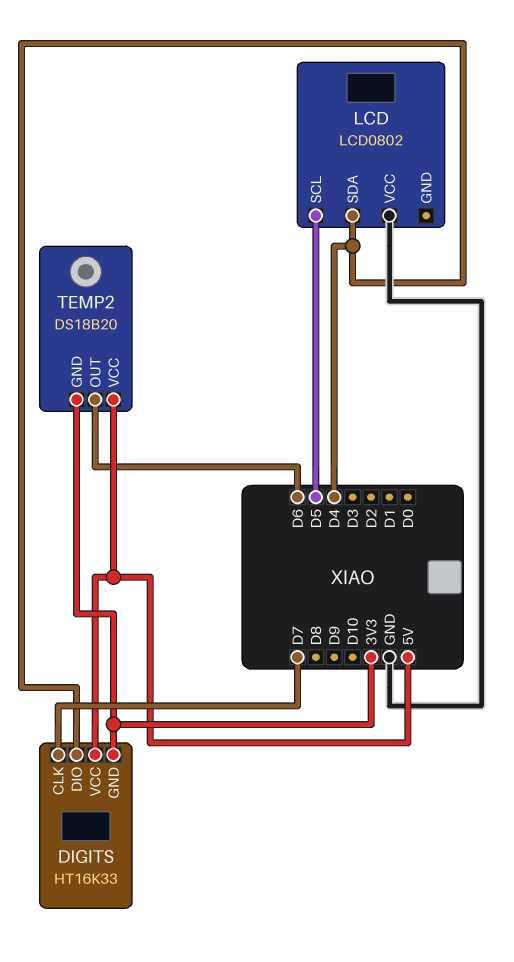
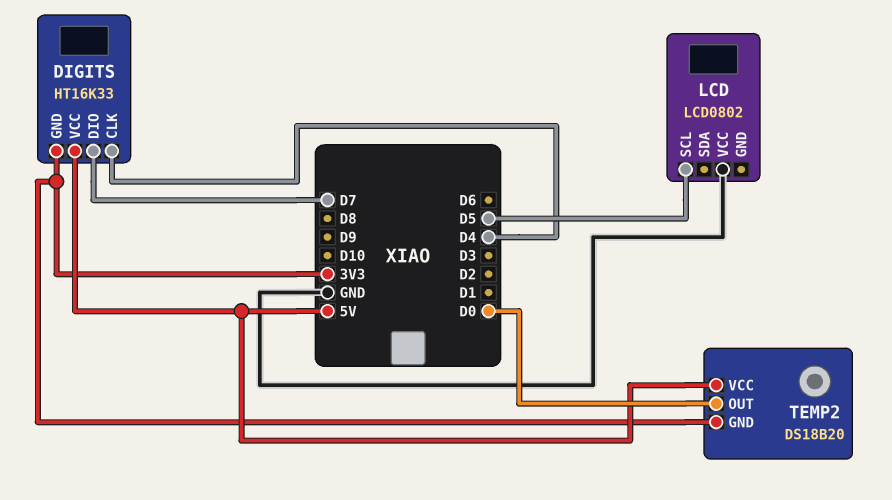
DIGITS pin CLK: D7 -> D4
DIGITS pin DIO: D4 -> D7
LCD pin SDA: D4 -> none
TEMP2 pin OUT: D6 -> D0

